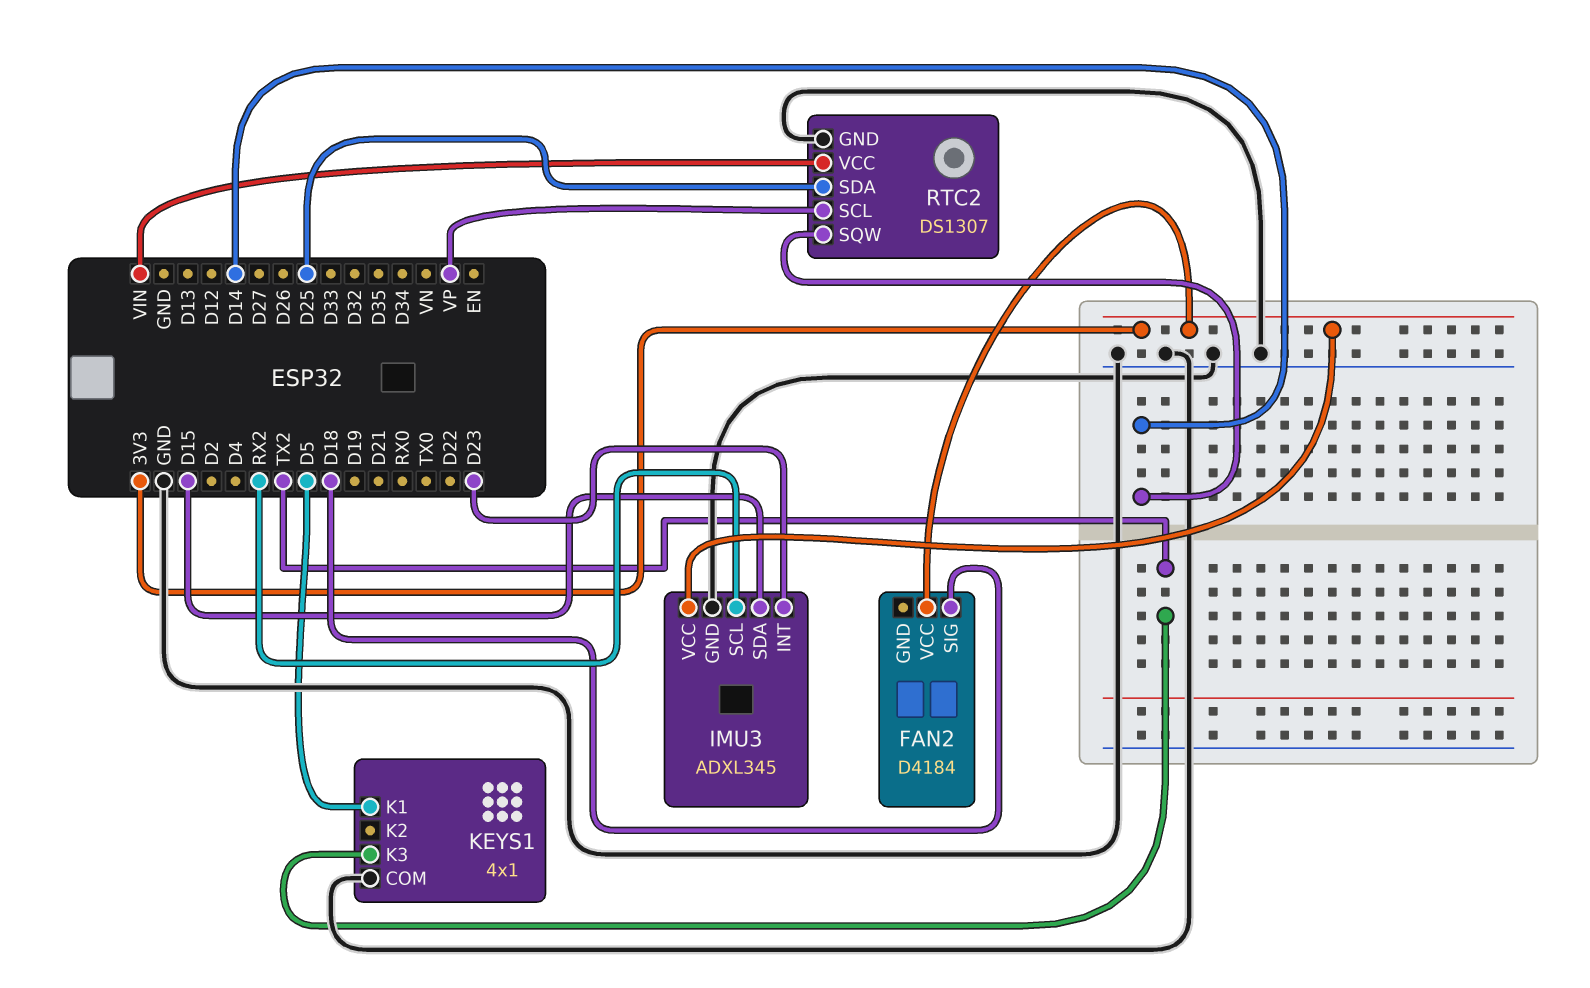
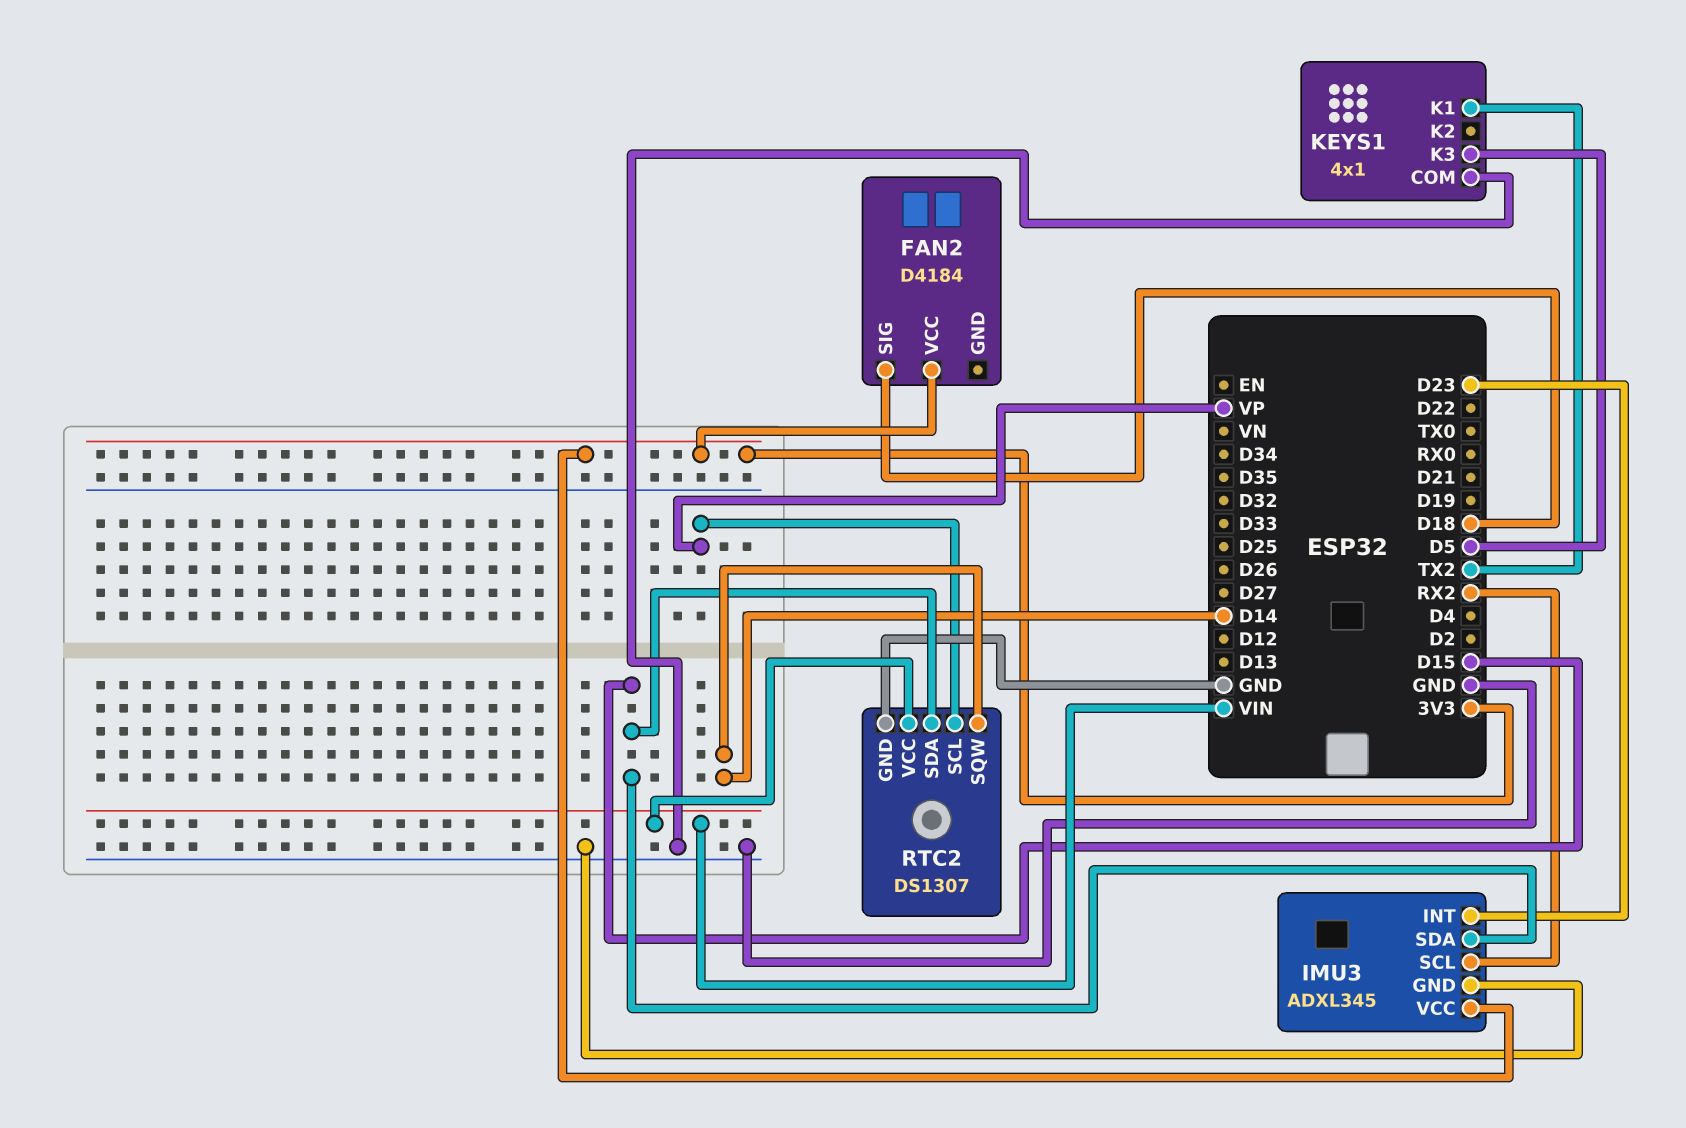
KEYS1 pin K1: D5 -> TX2
KEYS1 pin K3: TX2 -> D5
RTC2 pin SDA: D25 -> D15

